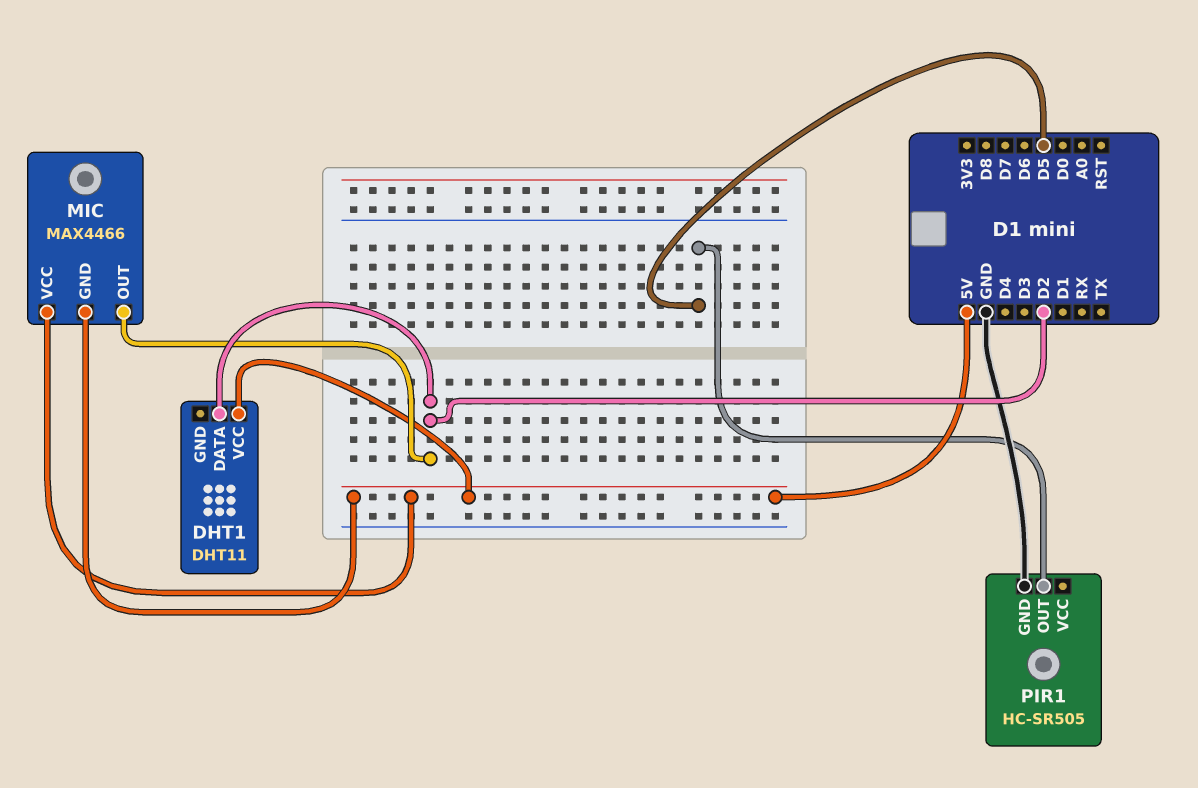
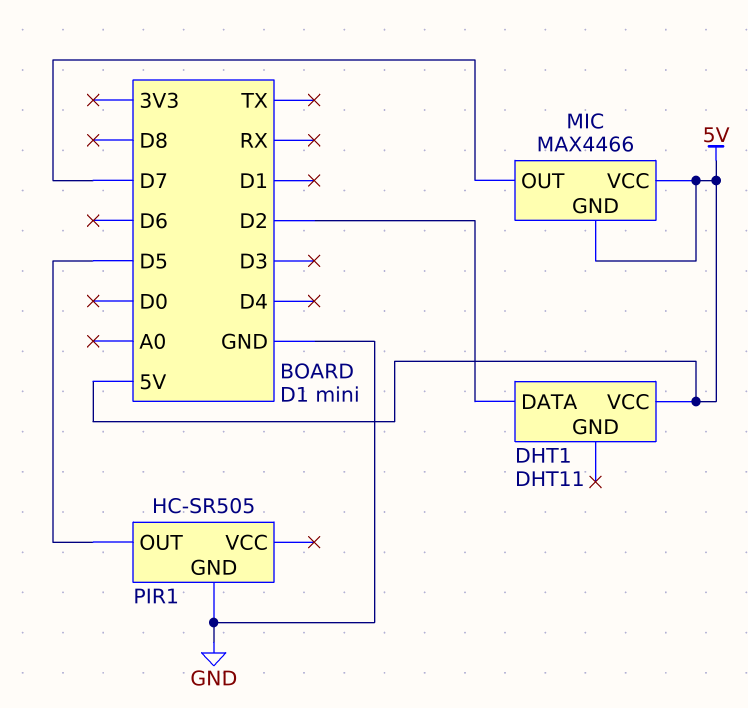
MIC pin OUT: D2 -> D7

